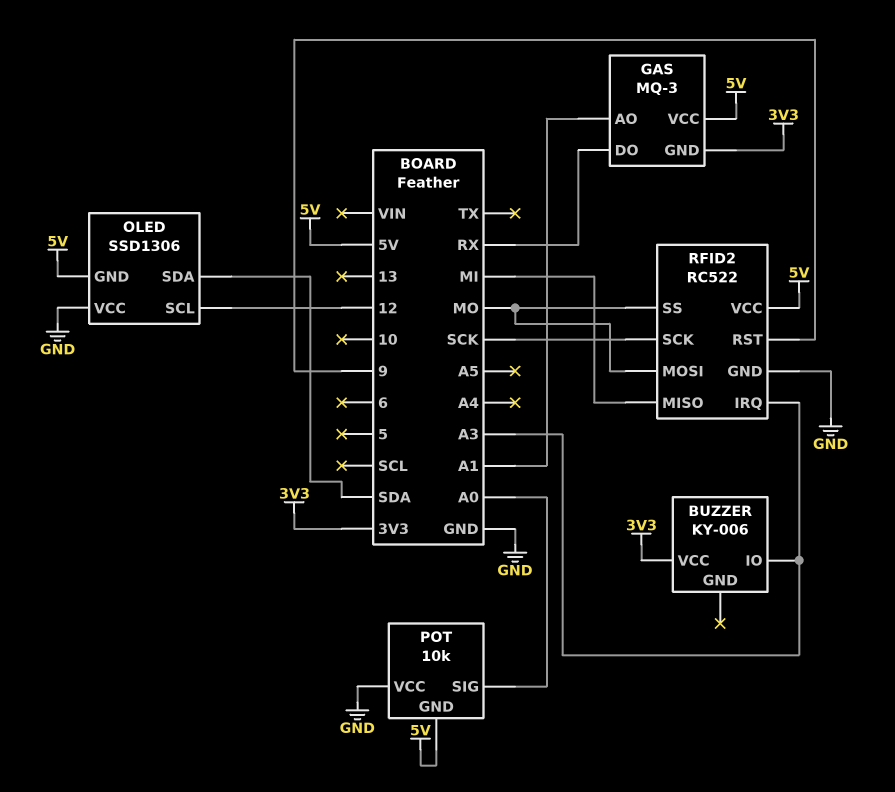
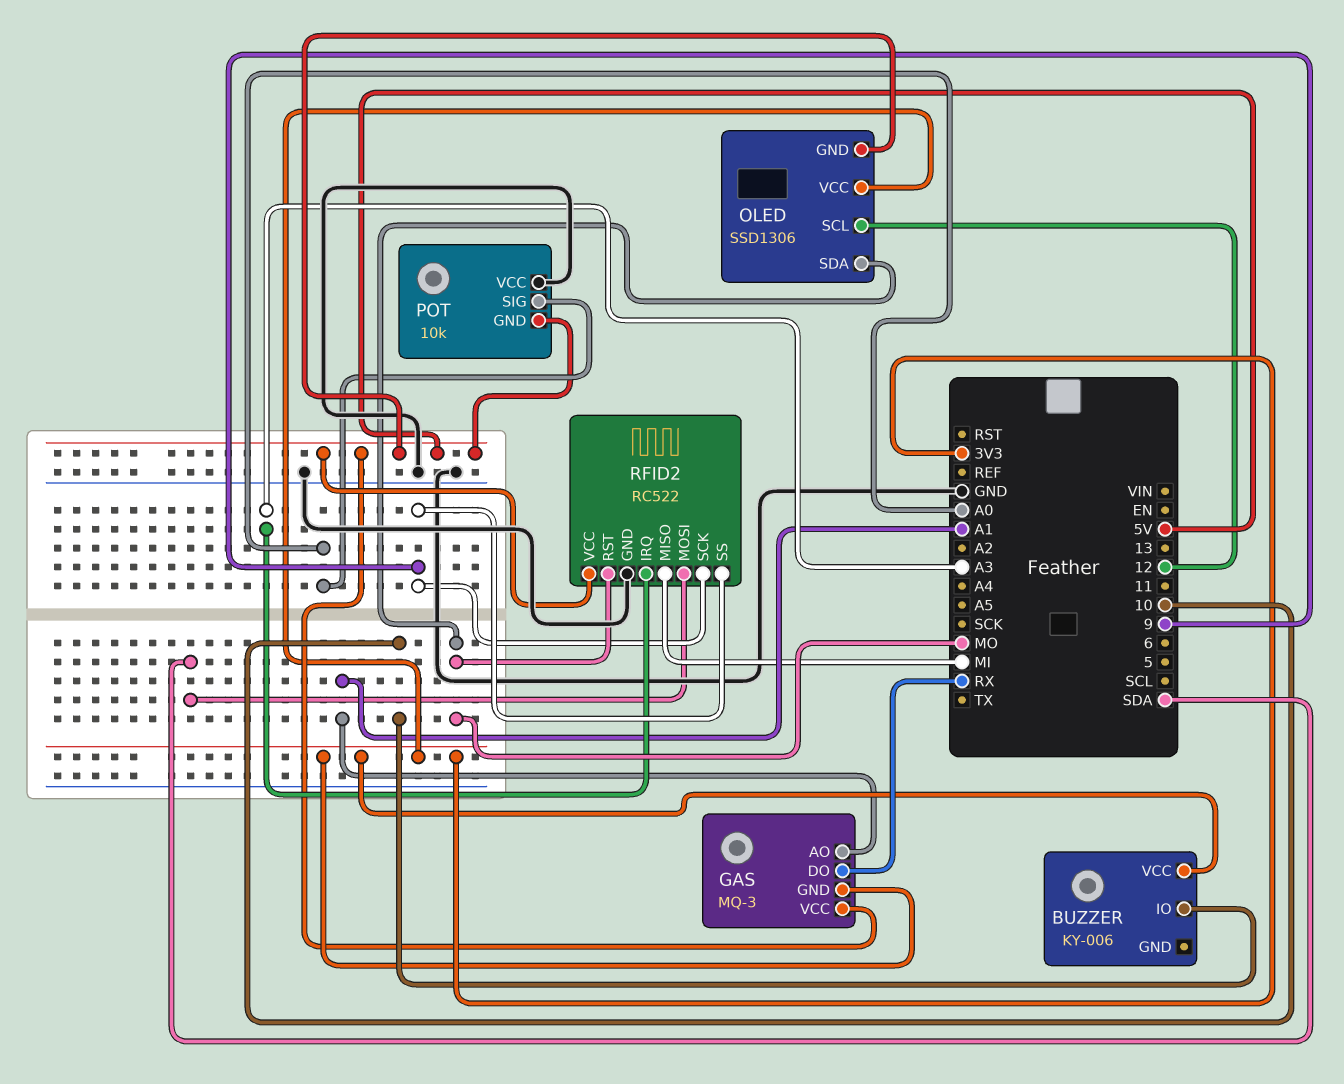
BUZZER pin IO: A3 -> 10
OLED pin SDA: SDA -> MO
OLED pin VCC: GND -> 3V3
RFID2 pin MOSI: MO -> SDA
RFID2 pin RST: 9 -> MO
RFID2 pin SCK: SCK -> 9
RFID2 pin SS: MO -> 9

